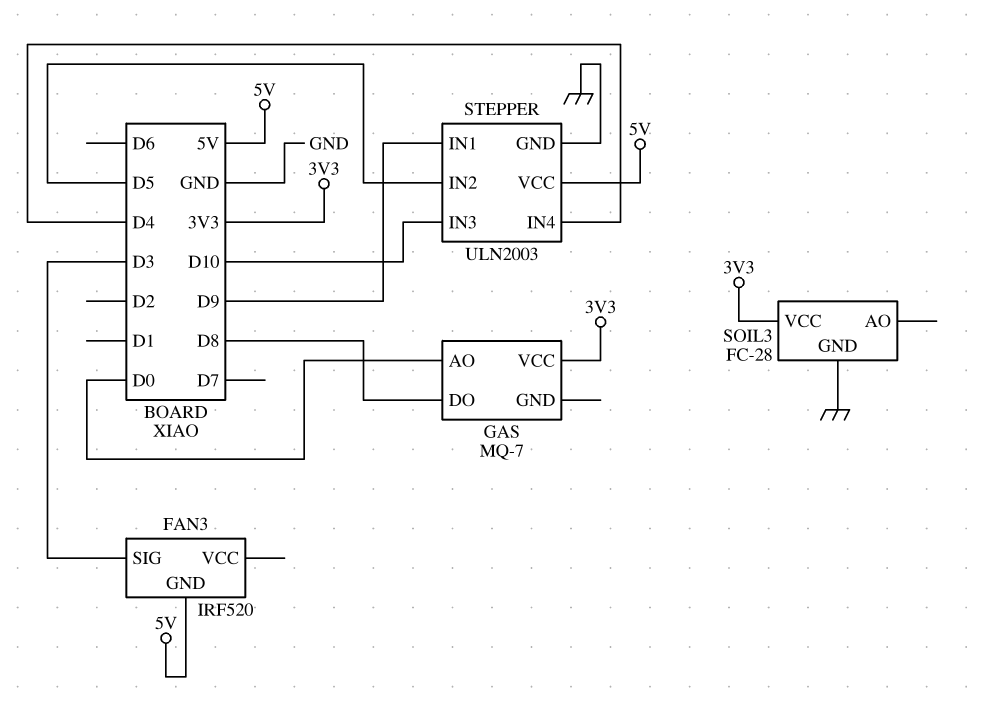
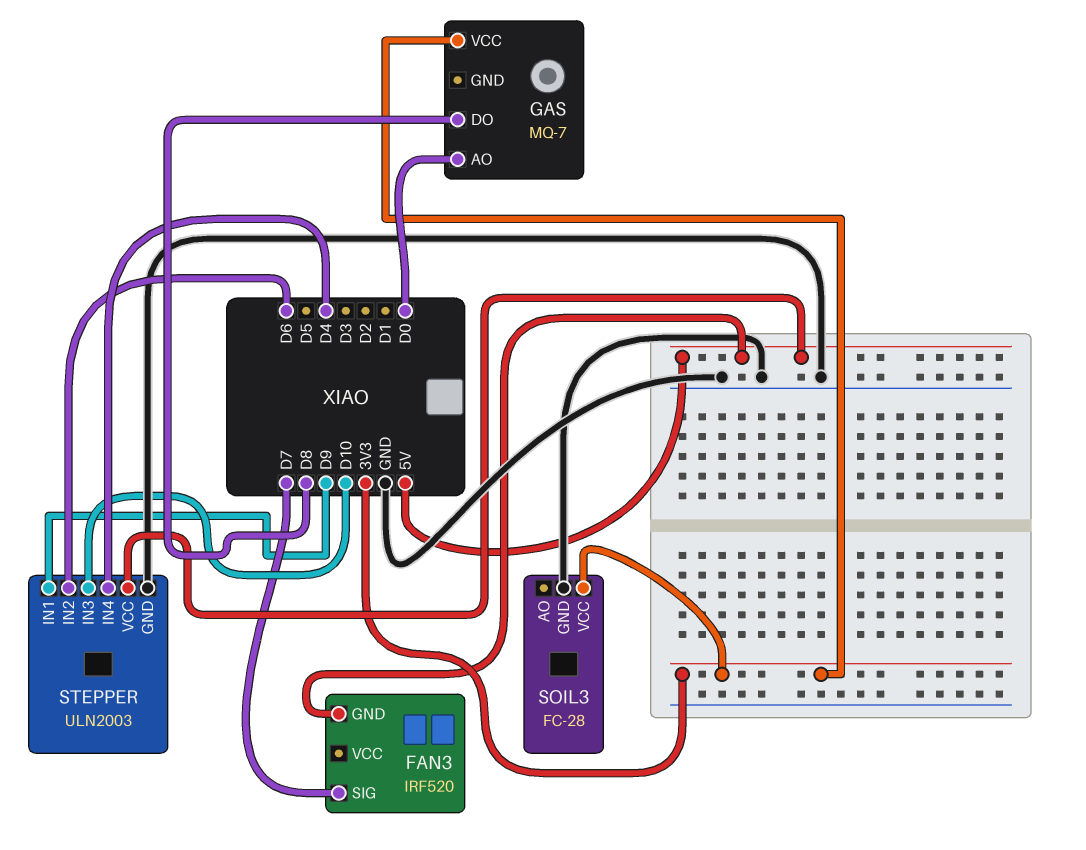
FAN3 pin SIG: D3 -> D7
STEPPER pin IN2: D5 -> D6

